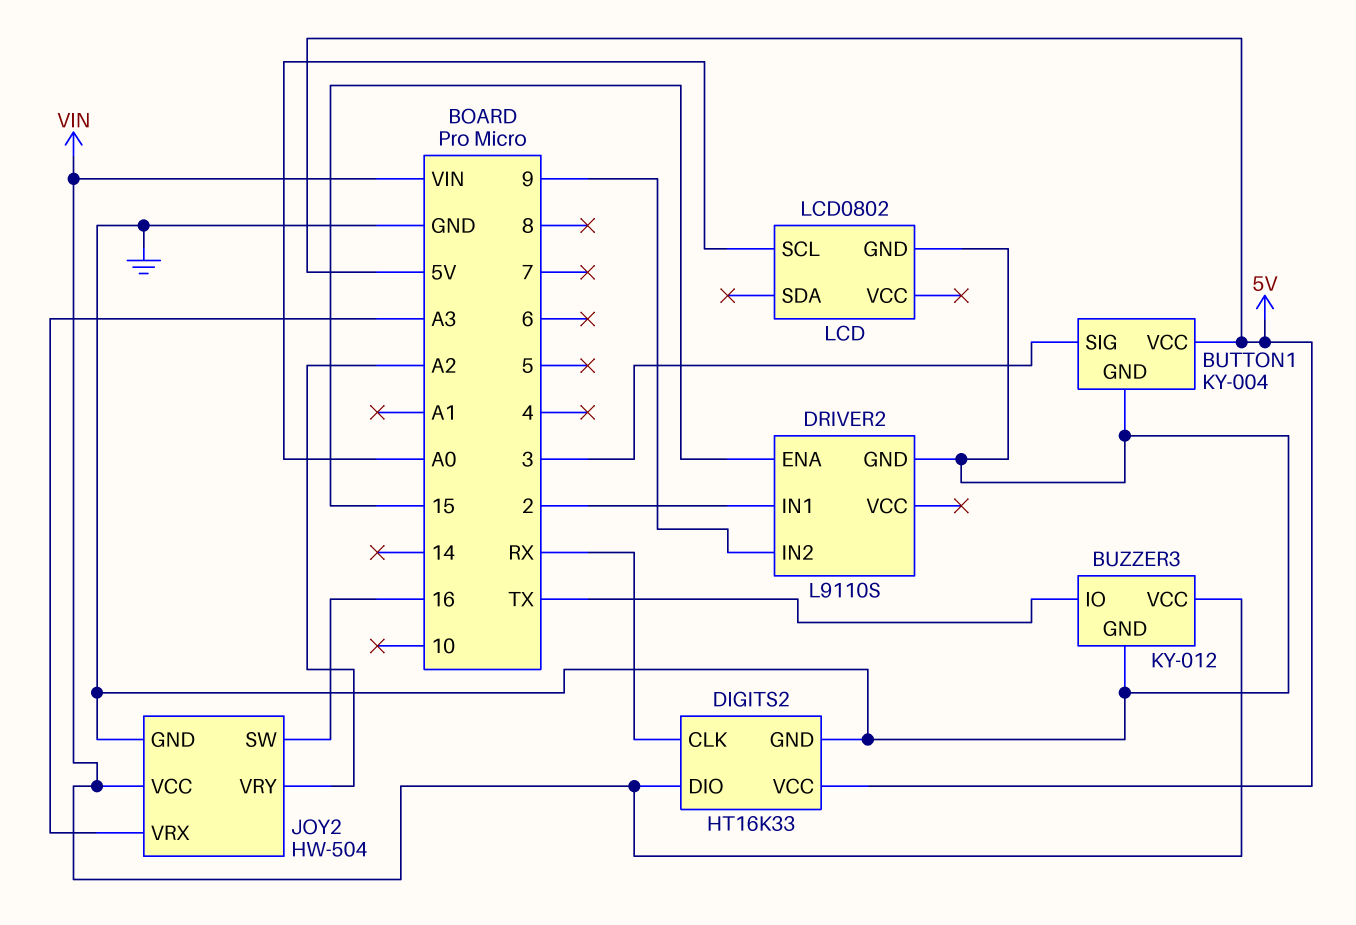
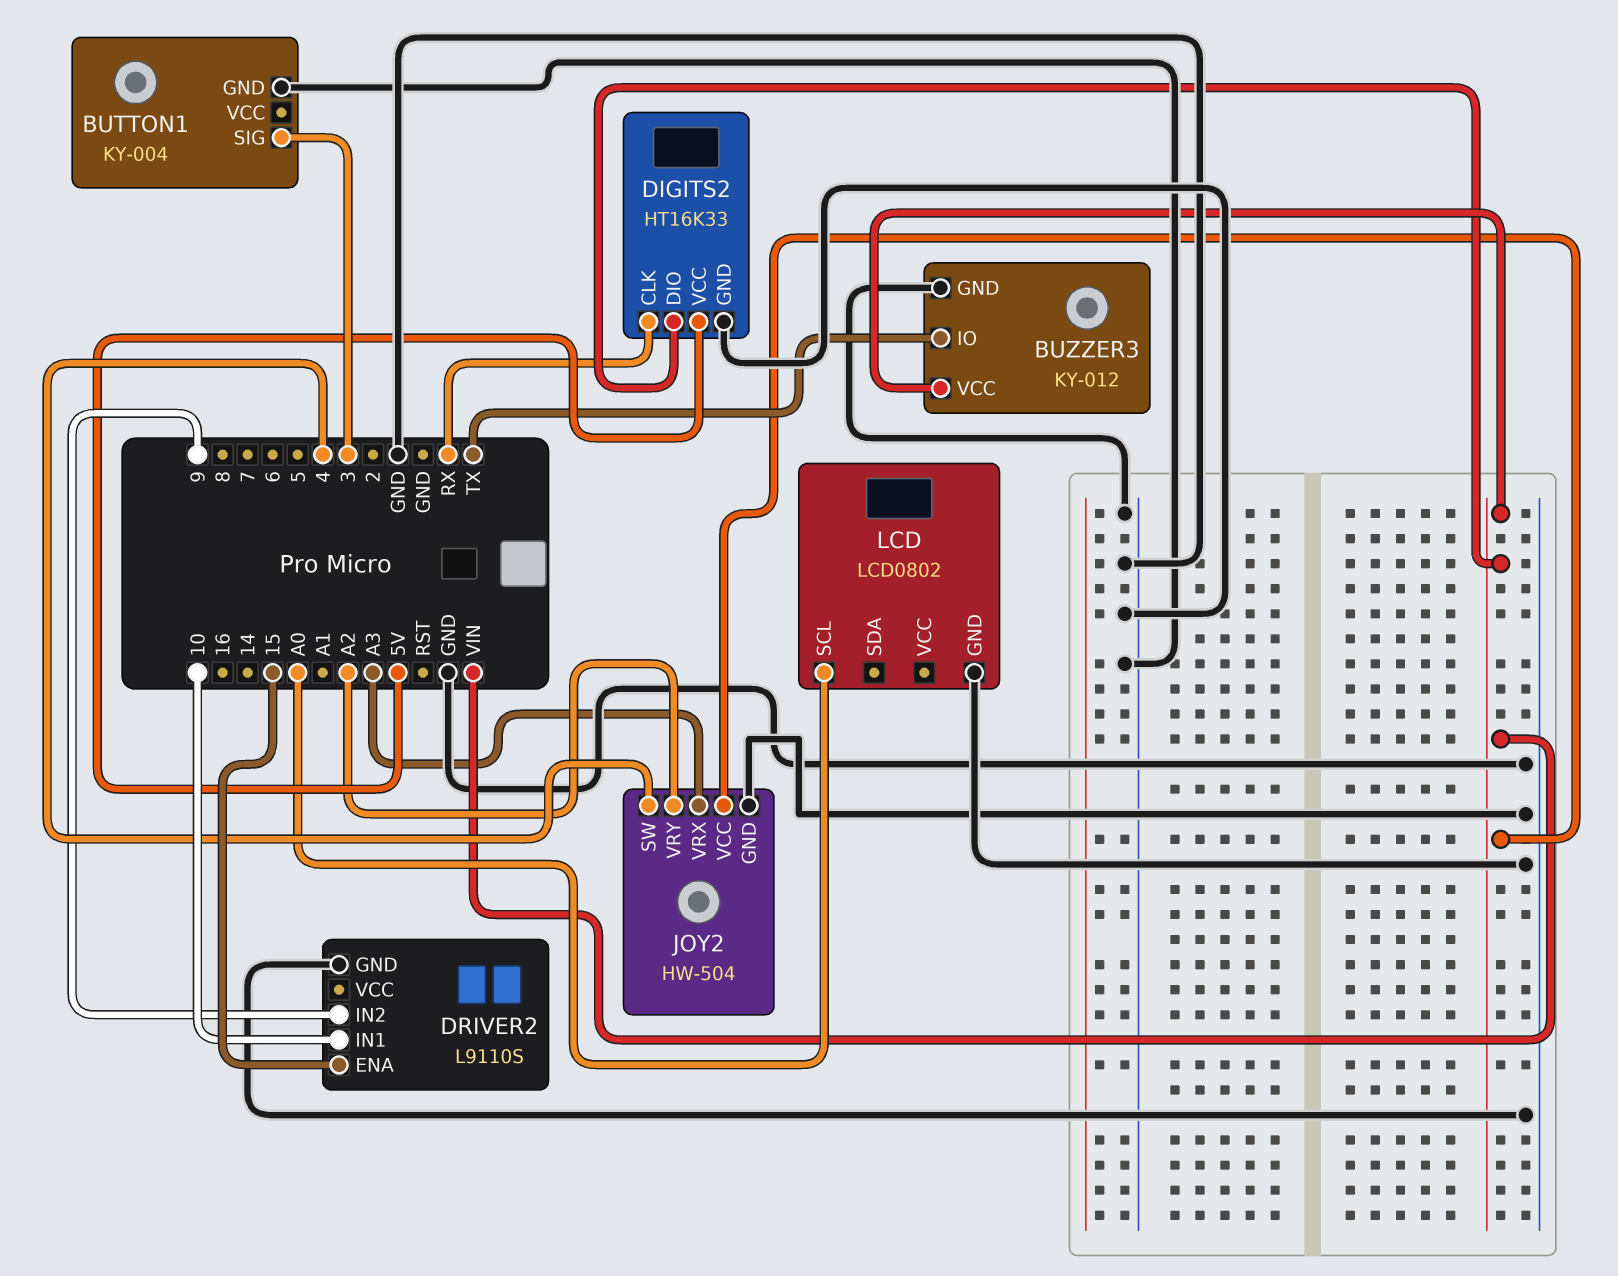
BUTTON1 pin VCC: 5V -> none
DRIVER2 pin IN1: 2 -> 10
JOY2 pin SW: 16 -> 4

